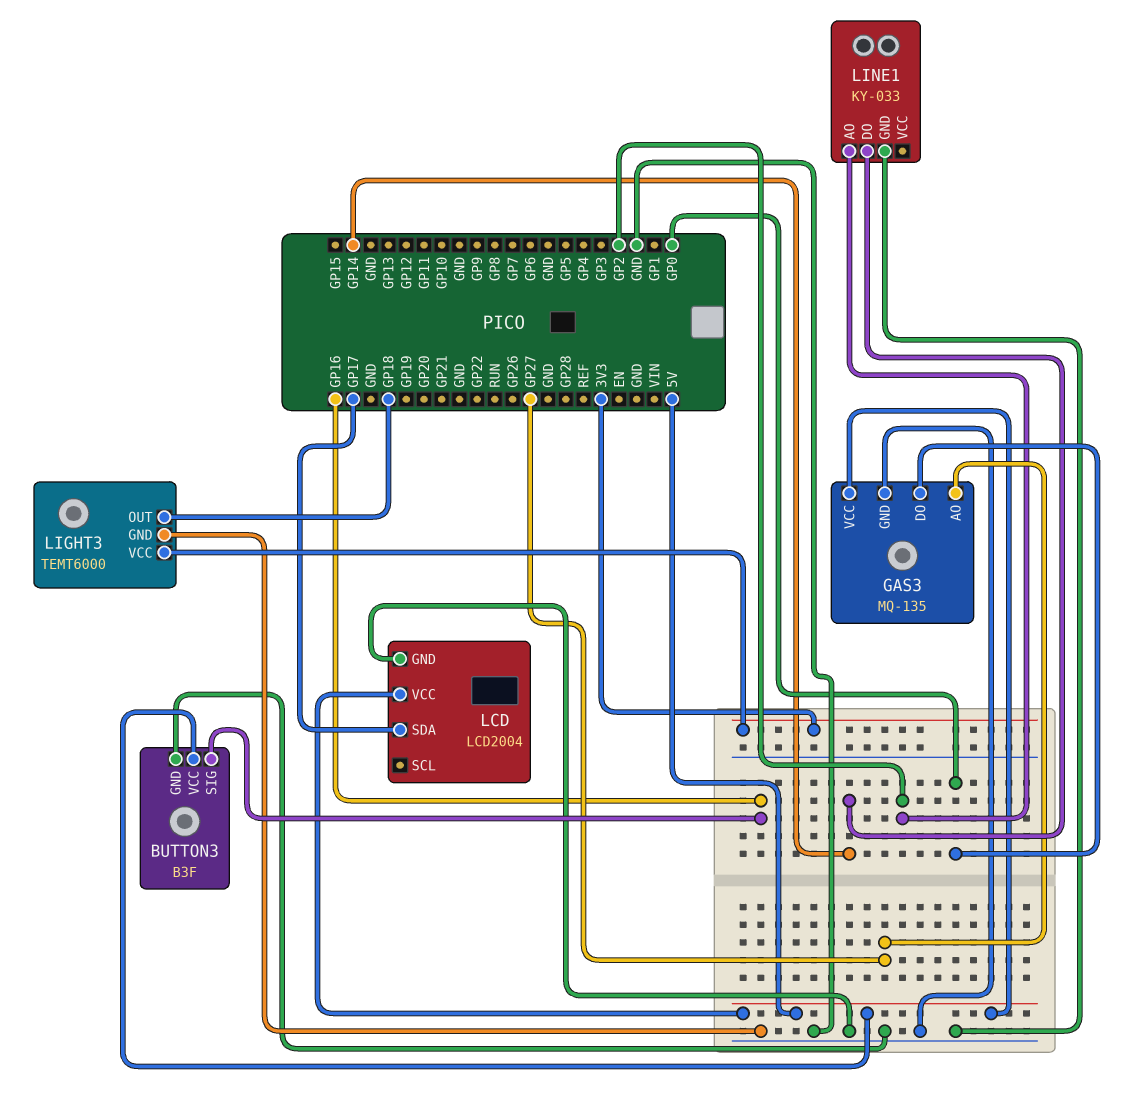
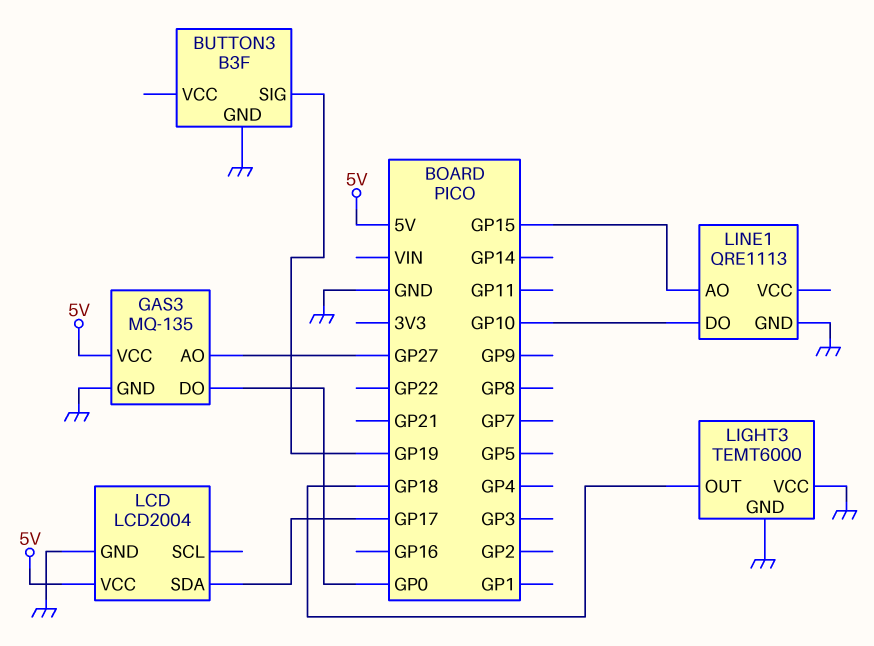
BUTTON3 pin SIG: GP16 -> GP19
BUTTON3 pin VCC: 5V -> none
LIGHT3 pin VCC: 3V3 -> GND
LINE1: KY-033 -> QRE1113
LINE1 pin AO: GP2 -> GP15
LINE1 pin DO: GP14 -> GP10

